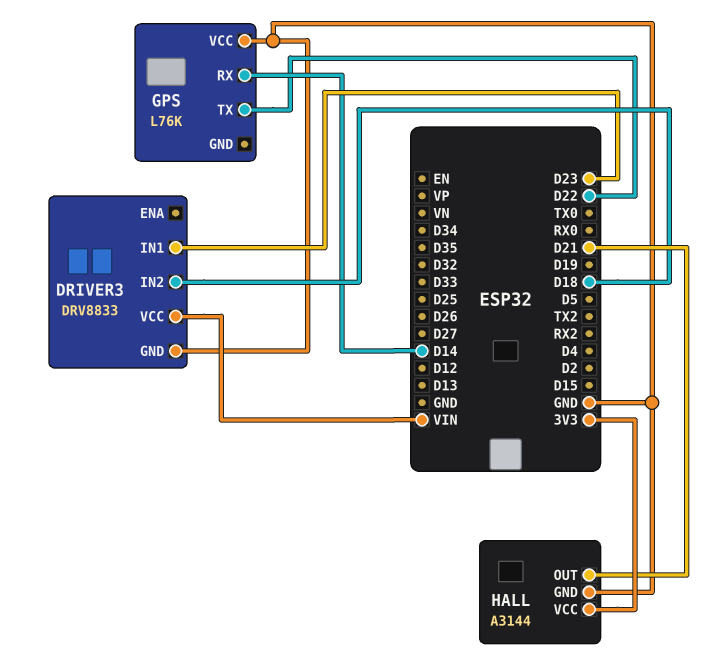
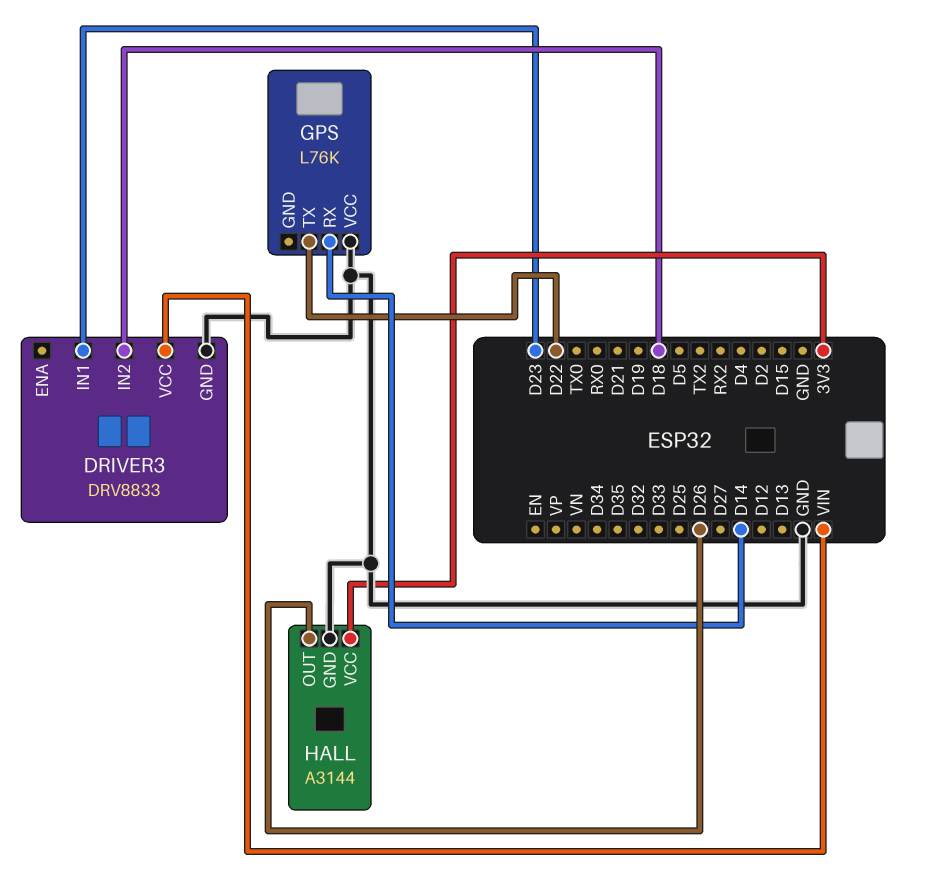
HALL pin OUT: D21 -> D26

